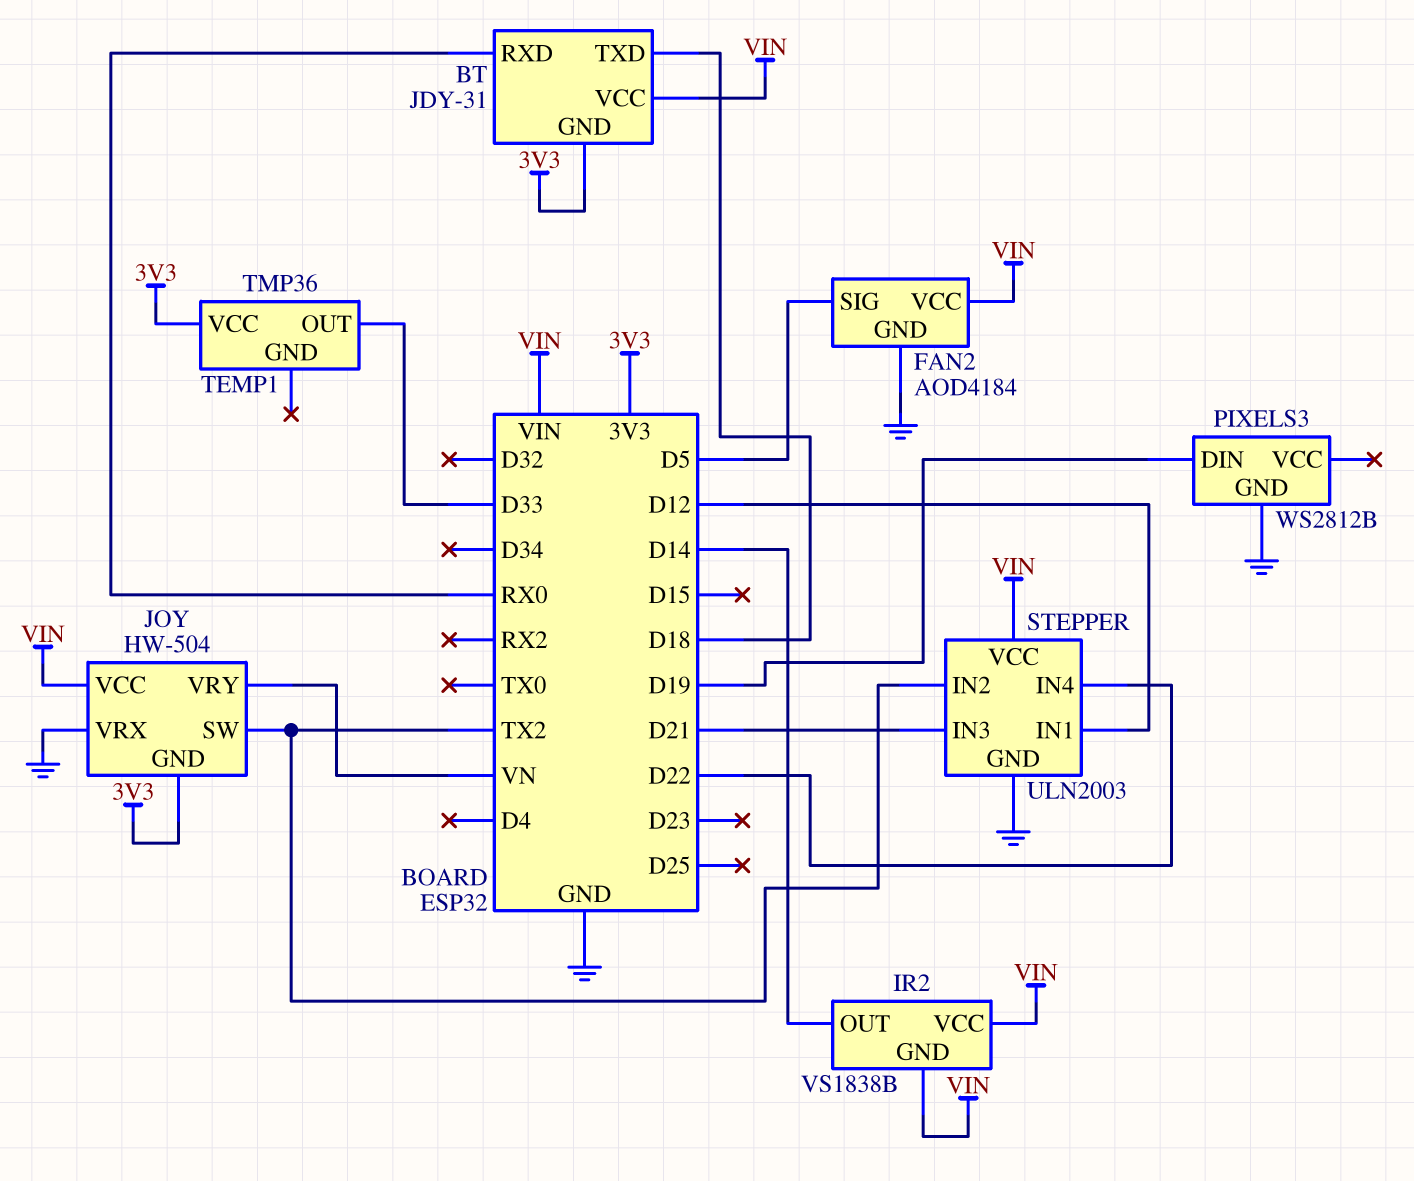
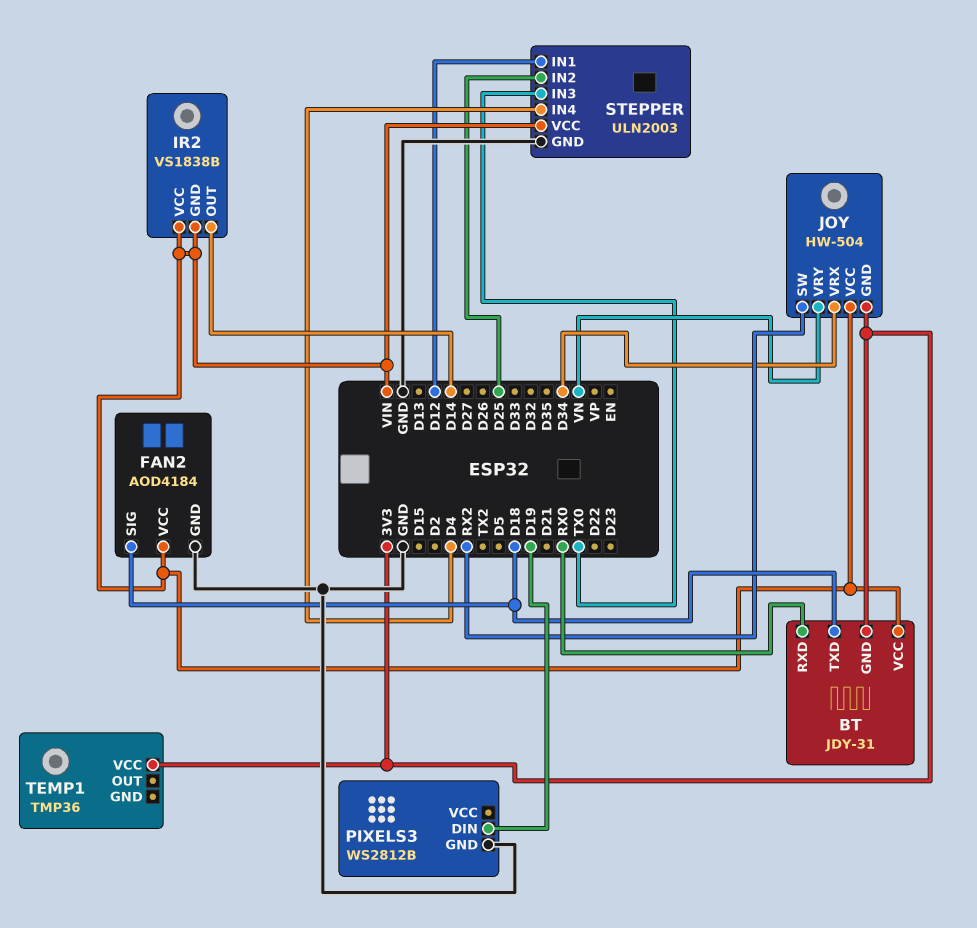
FAN2 pin SIG: D5 -> D18
JOY pin SW: TX2 -> RX2
JOY pin VRX: GND -> D34
STEPPER pin IN2: TX2 -> D25
STEPPER pin IN3: D21 -> TX0
STEPPER pin IN4: D22 -> D4
TEMP1 pin OUT: D33 -> none

